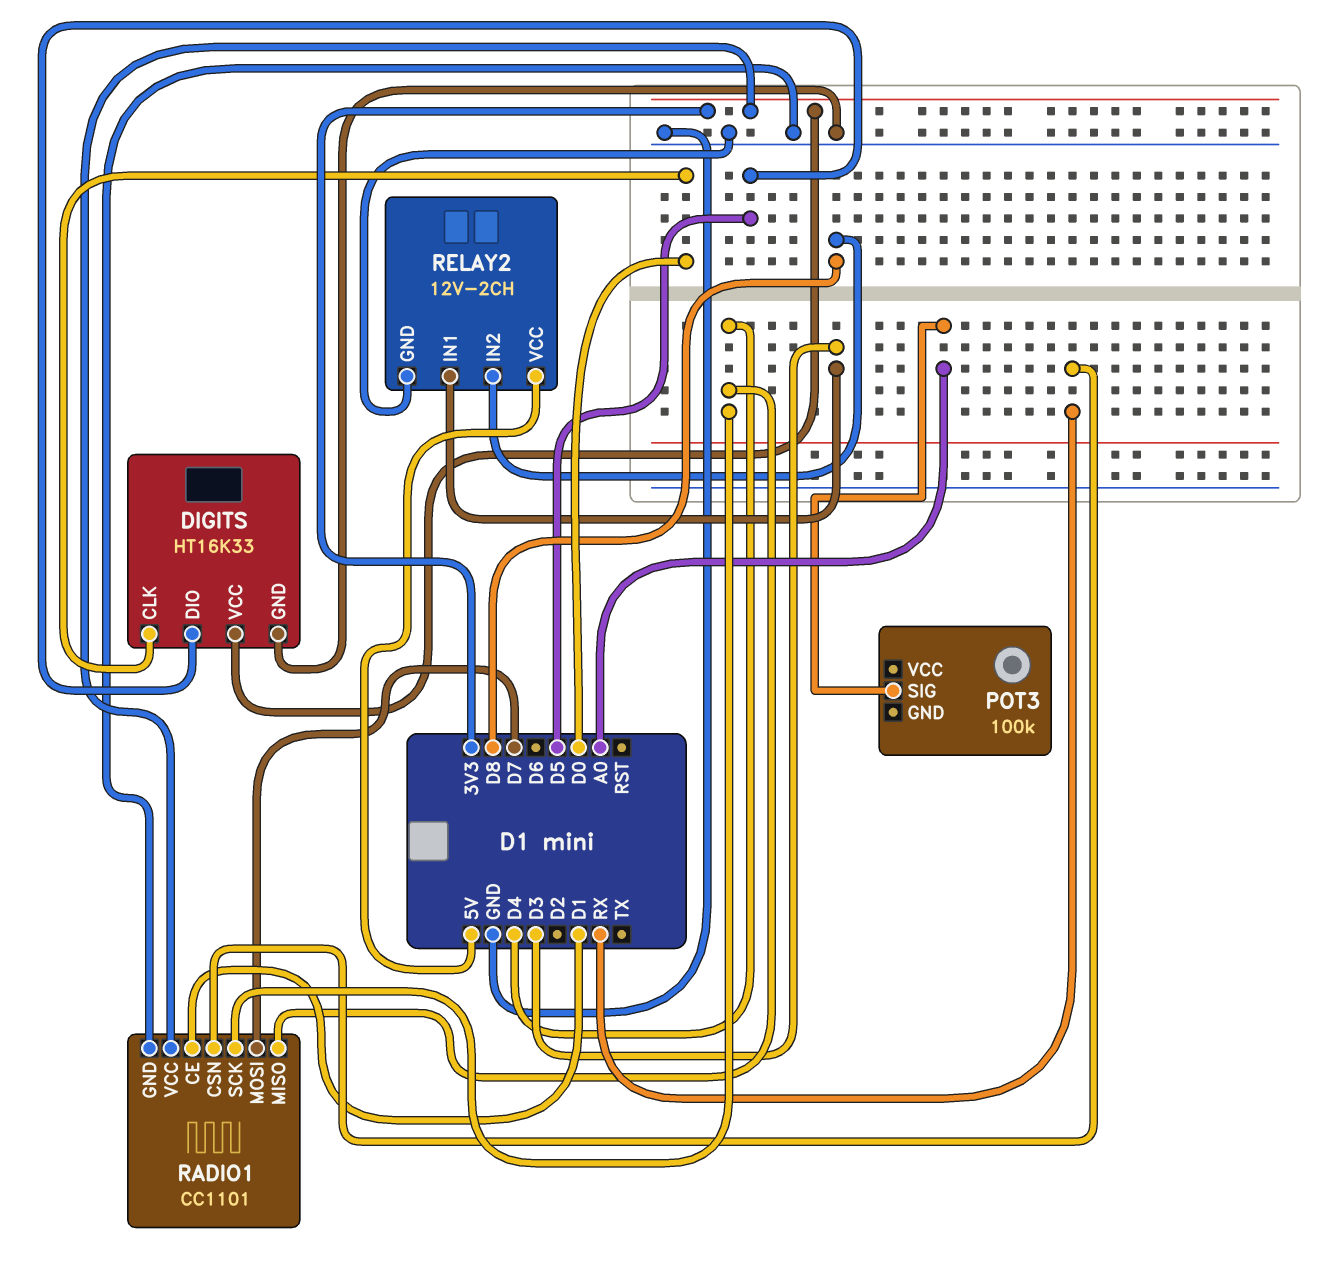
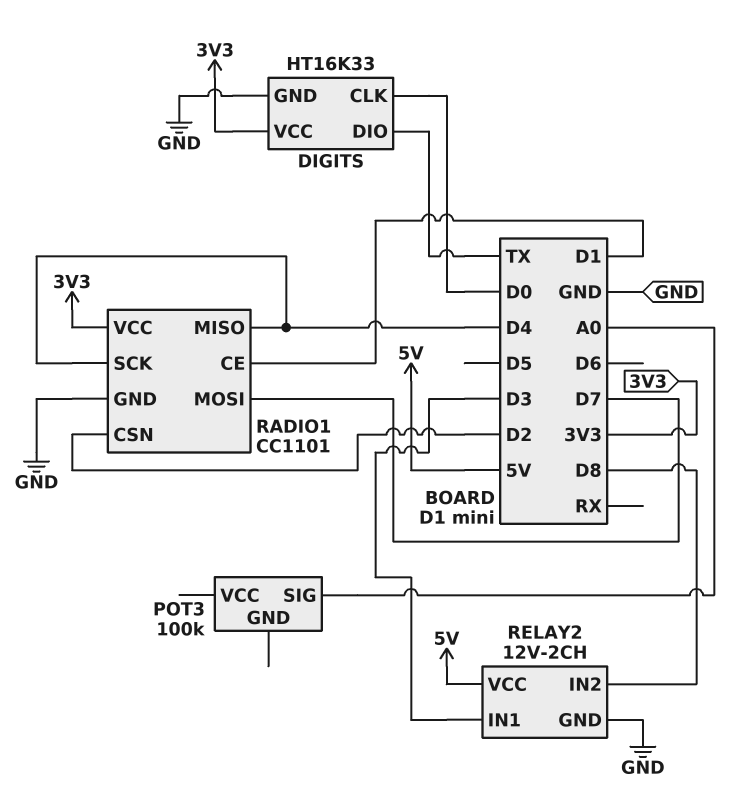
DIGITS pin DIO: D5 -> TX
RADIO1 pin CSN: RX -> D2

